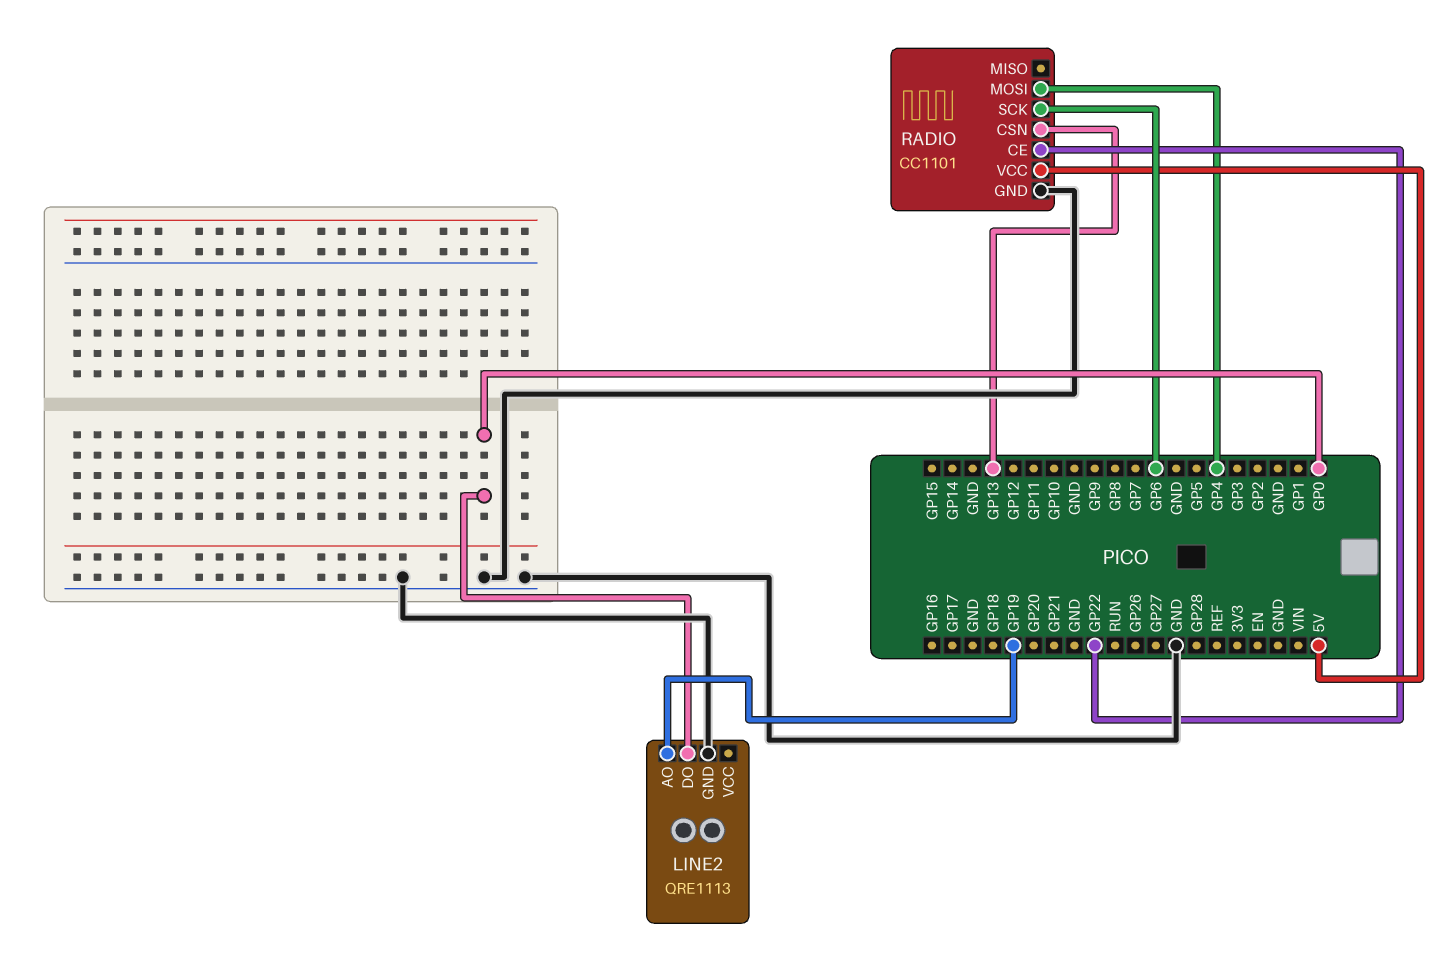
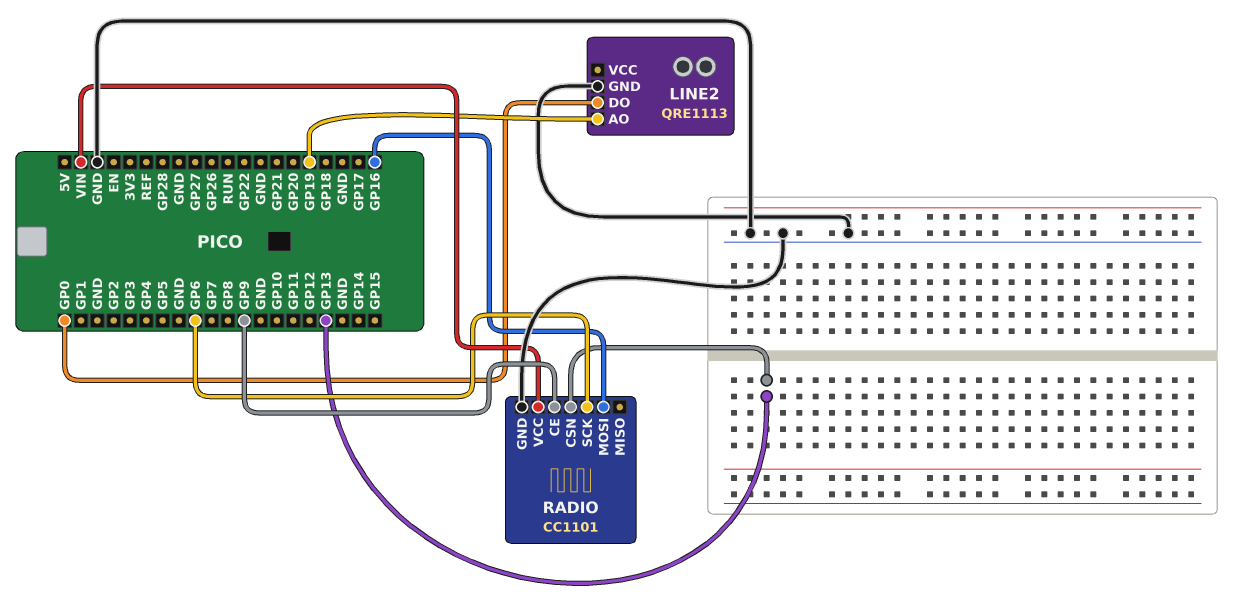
RADIO pin CE: GP22 -> GP9
RADIO pin MOSI: GP4 -> GP16
RADIO pin VCC: 5V -> VIN

